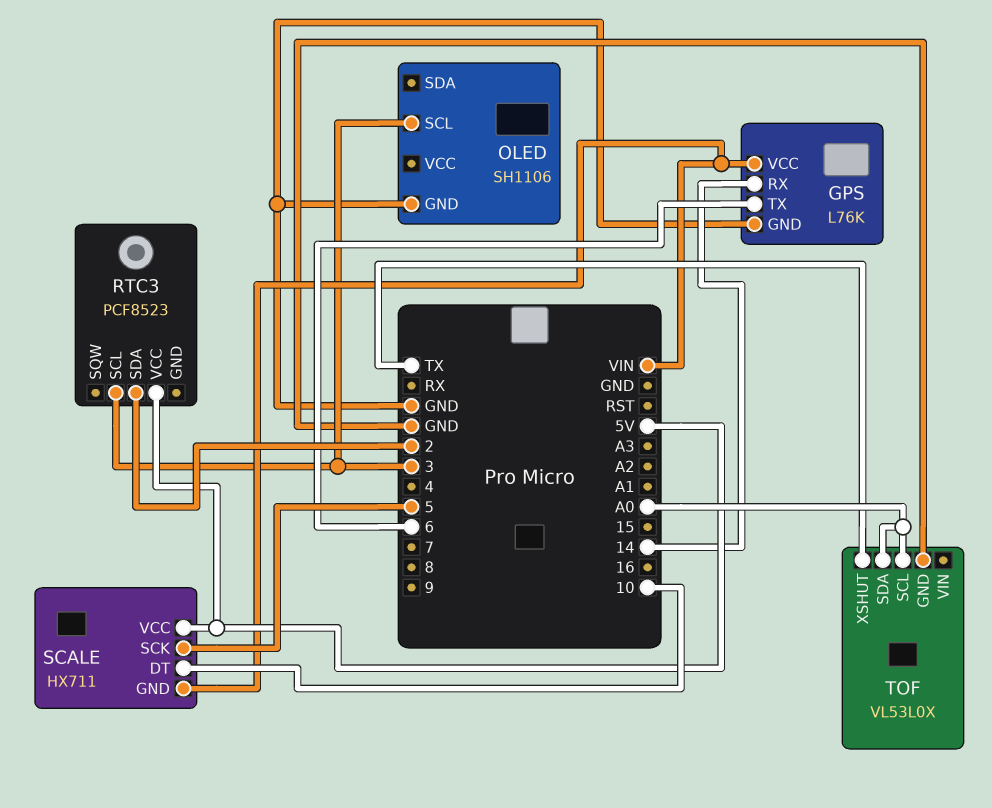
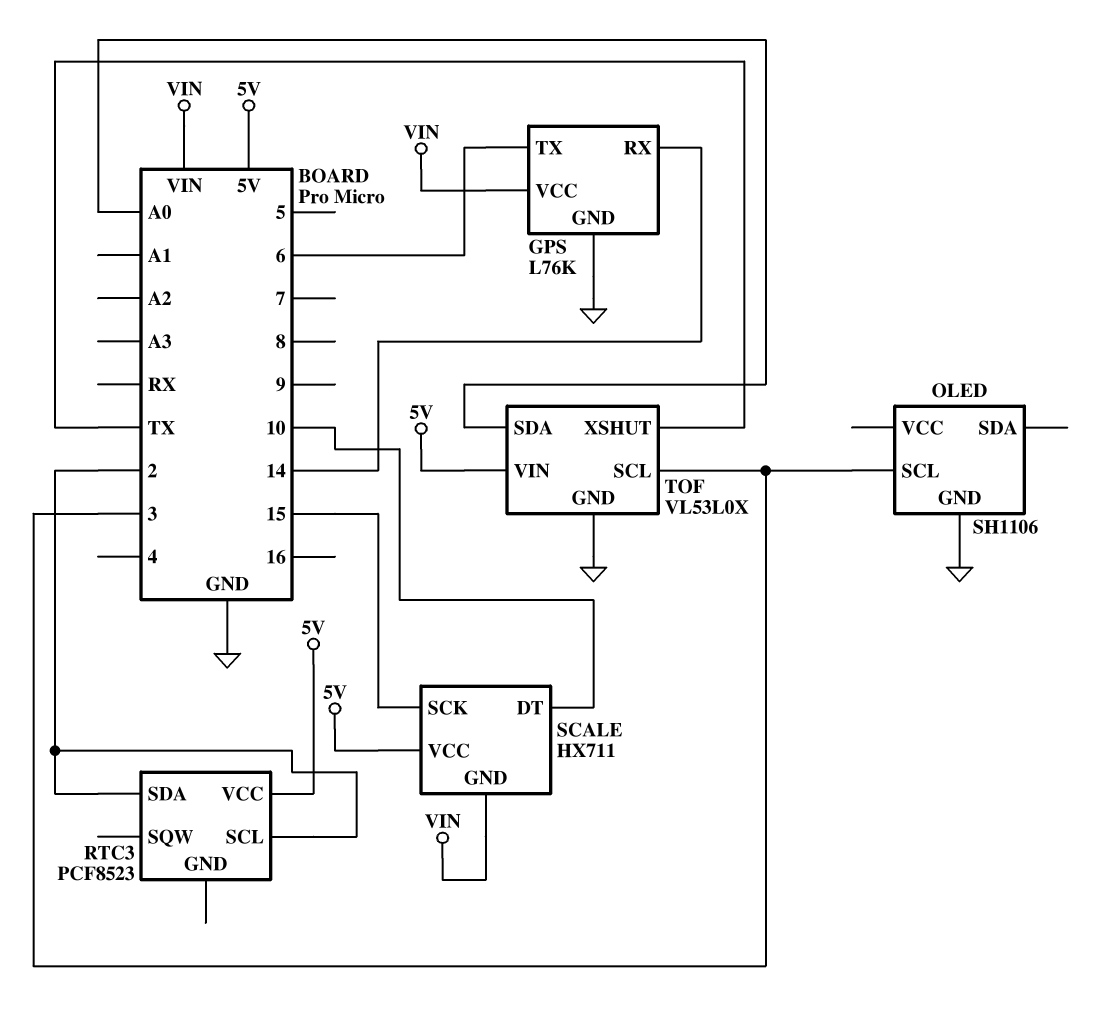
RTC3 pin SCL: 3 -> 2
SCALE pin SCK: 5 -> 15
TOF pin SCL: A0 -> 3
TOF pin VIN: none -> 5V

